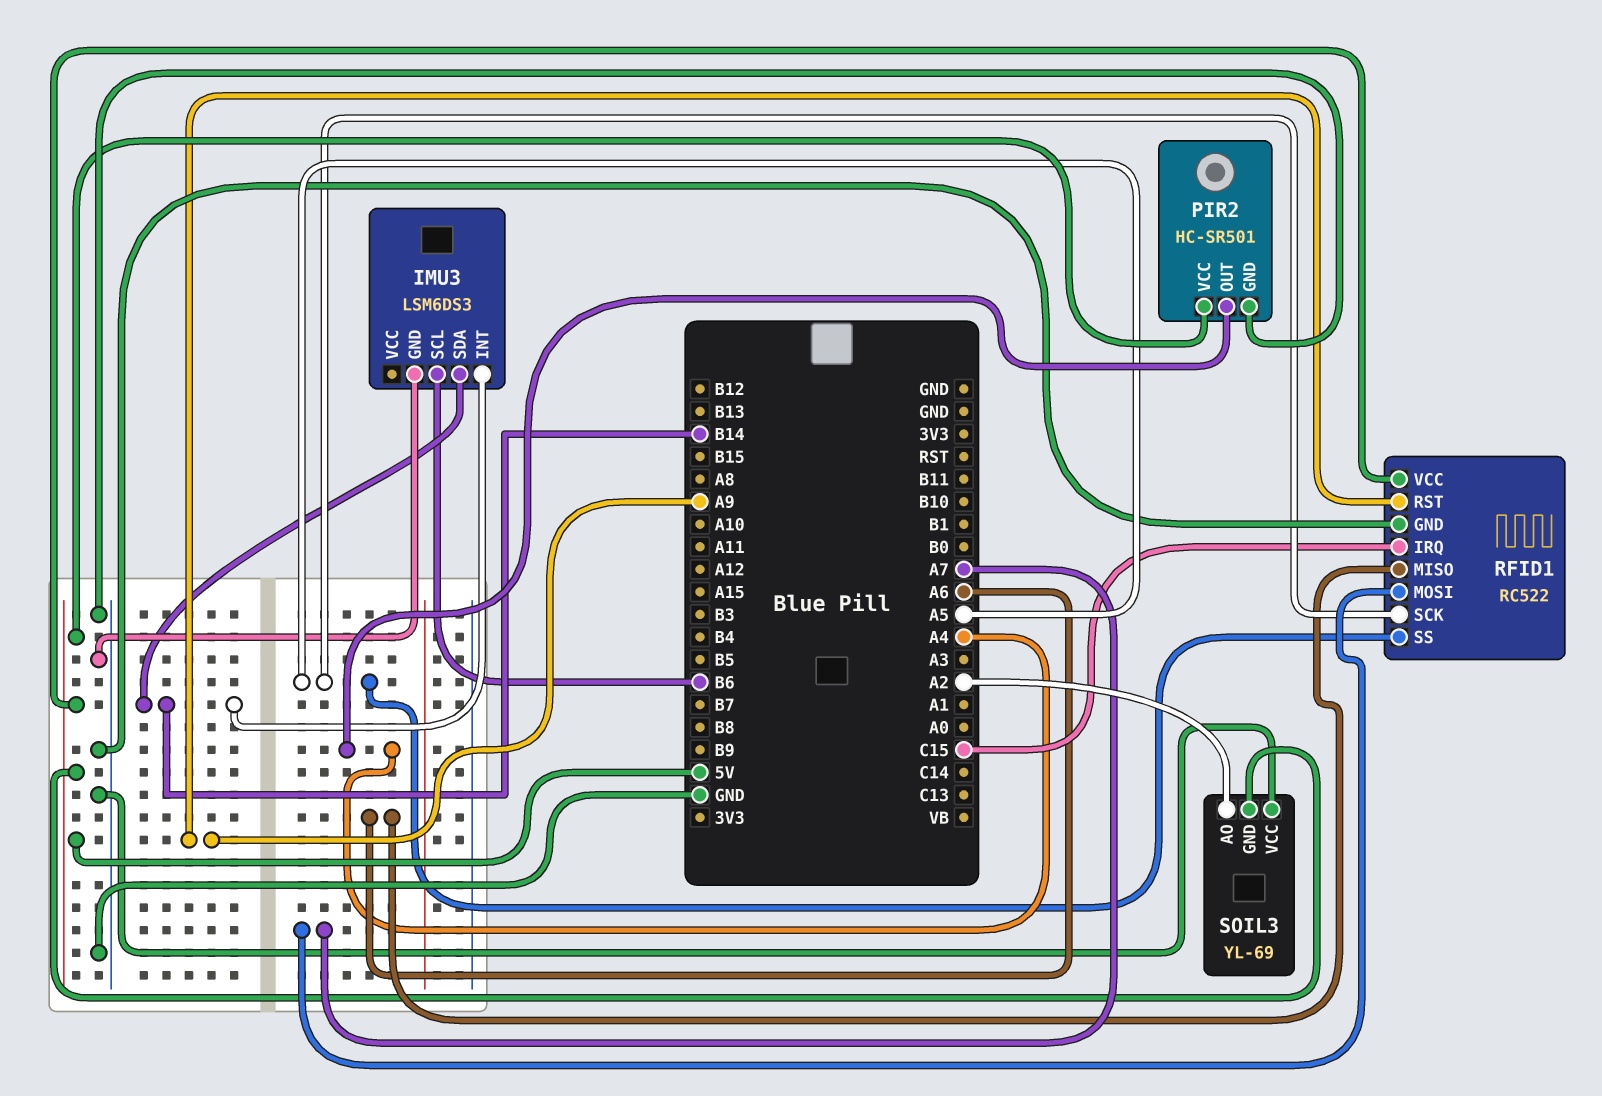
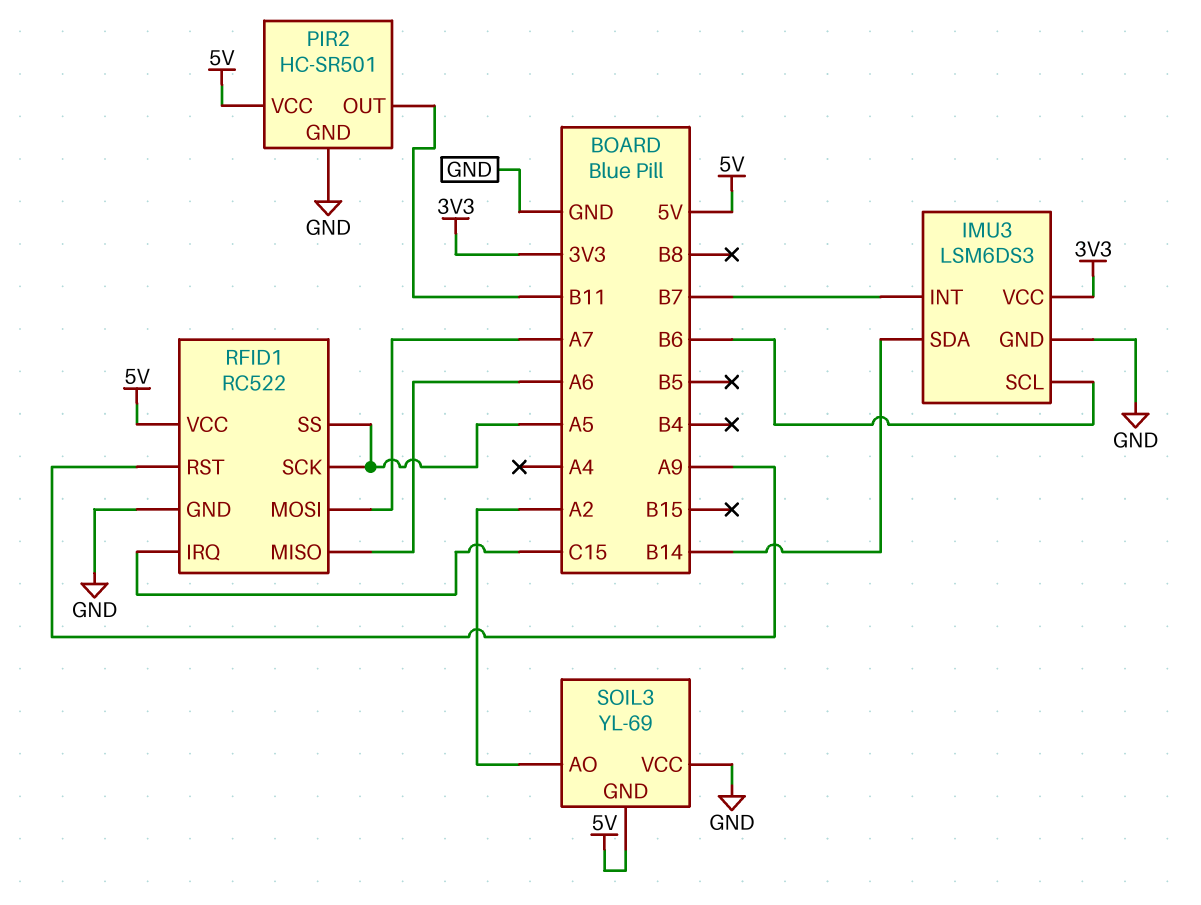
IMU3 pin INT: B14 -> B7
IMU3 pin VCC: none -> 3V3
PIR2 pin OUT: A4 -> B11

